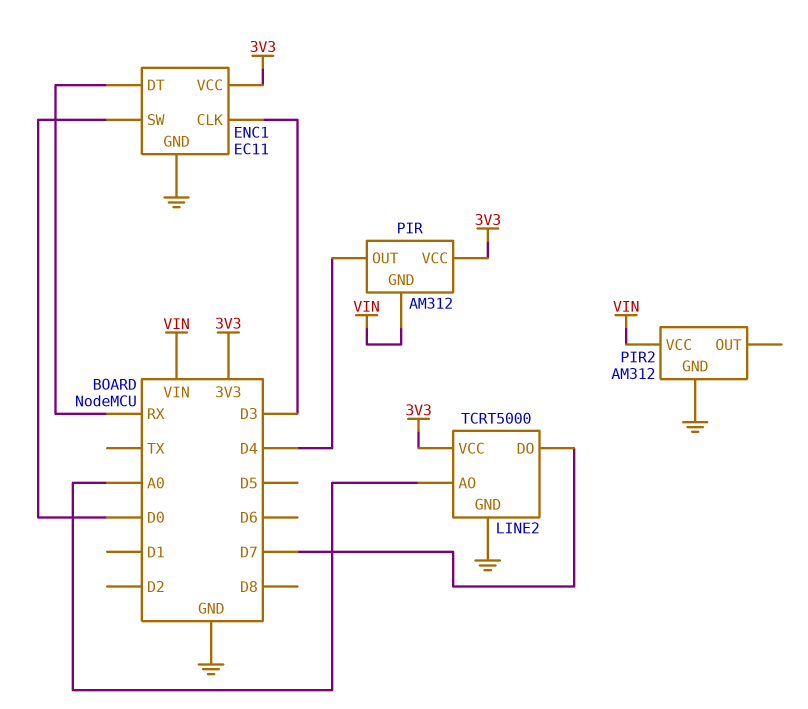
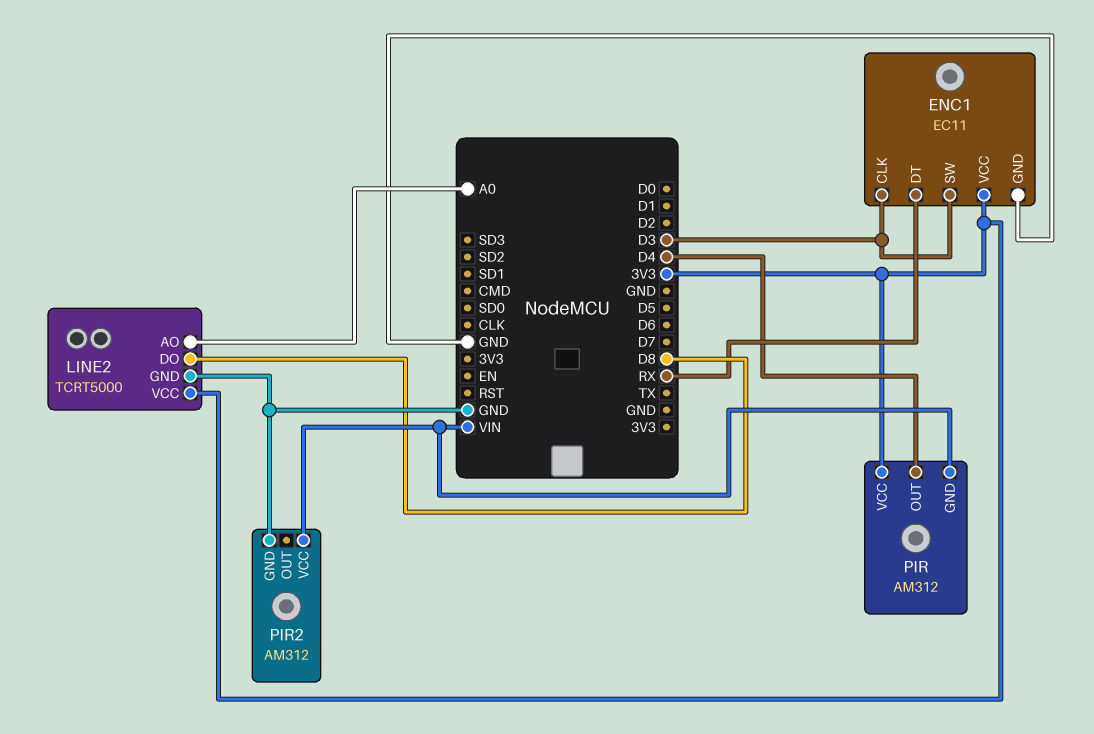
ENC1 pin SW: D0 -> D3
LINE2 pin DO: D7 -> D8

